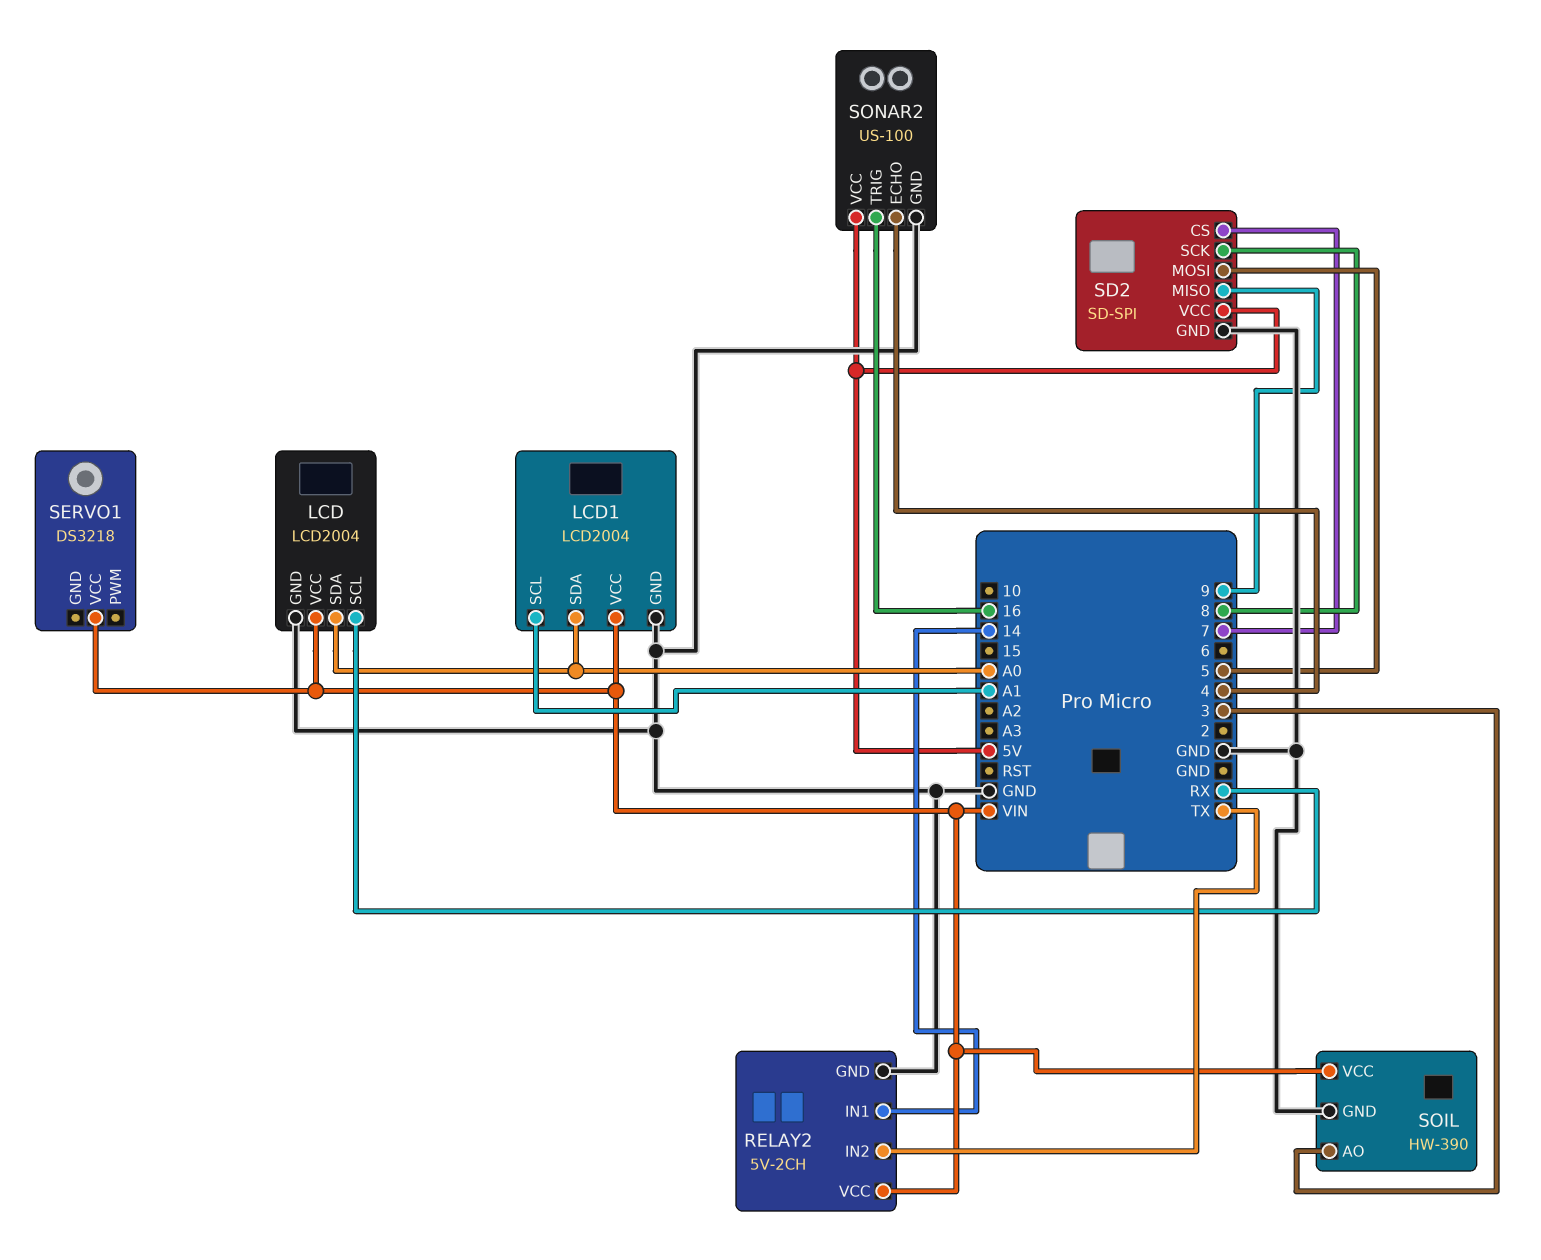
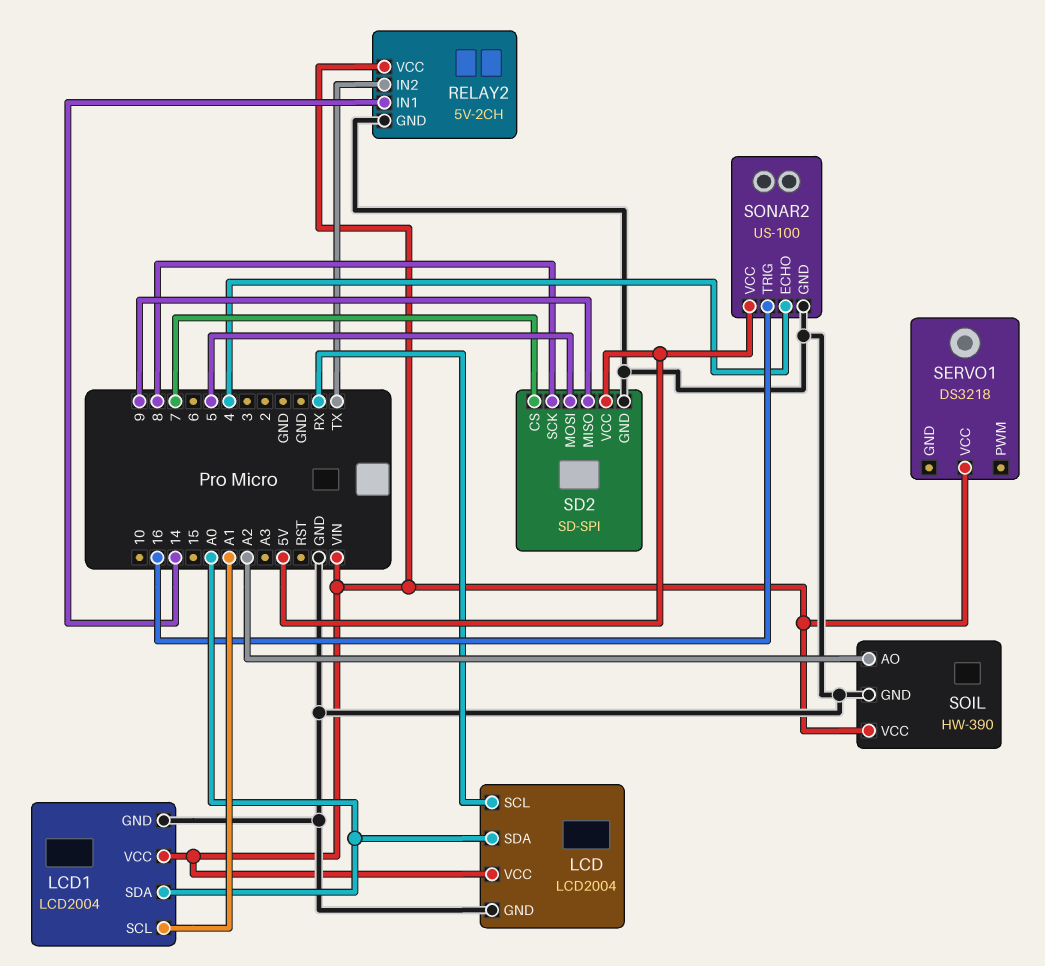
SOIL pin AO: 3 -> A2

